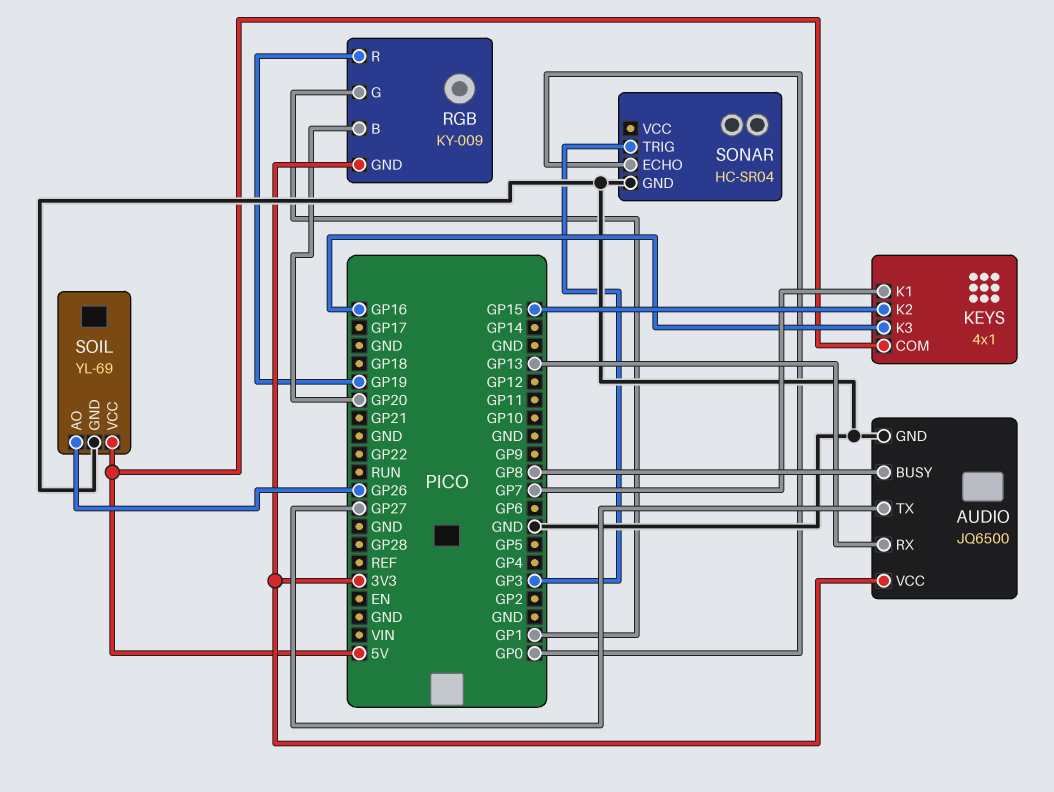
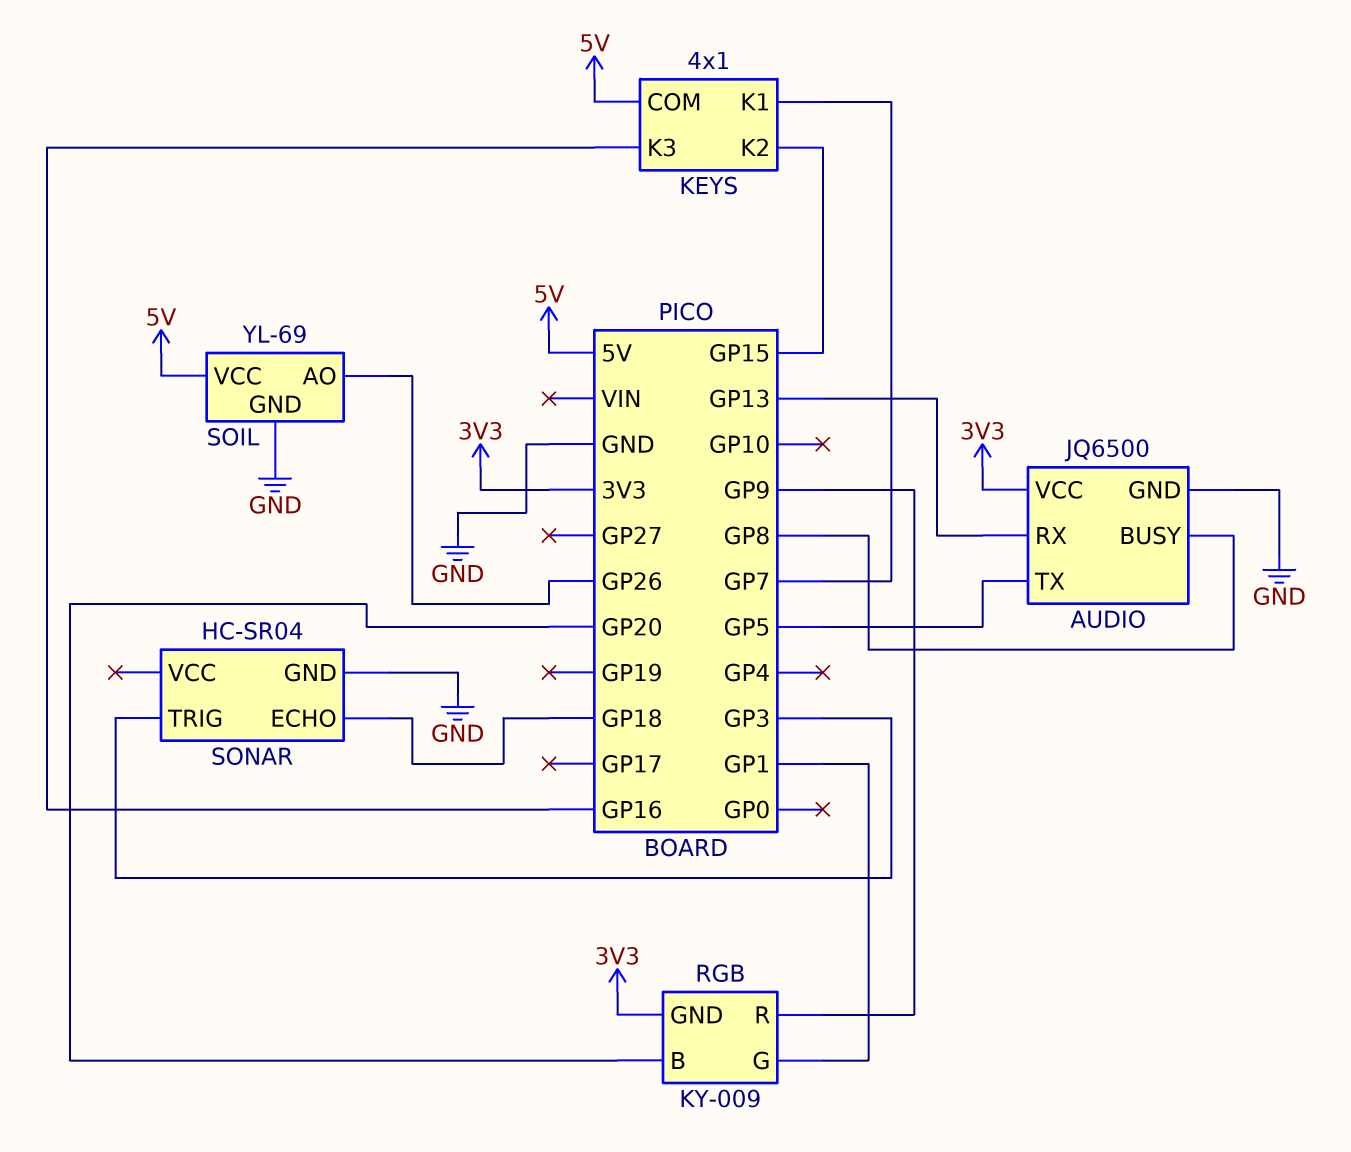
AUDIO pin TX: GP27 -> GP5
RGB pin R: GP19 -> GP9
SONAR pin ECHO: GP0 -> GP18

